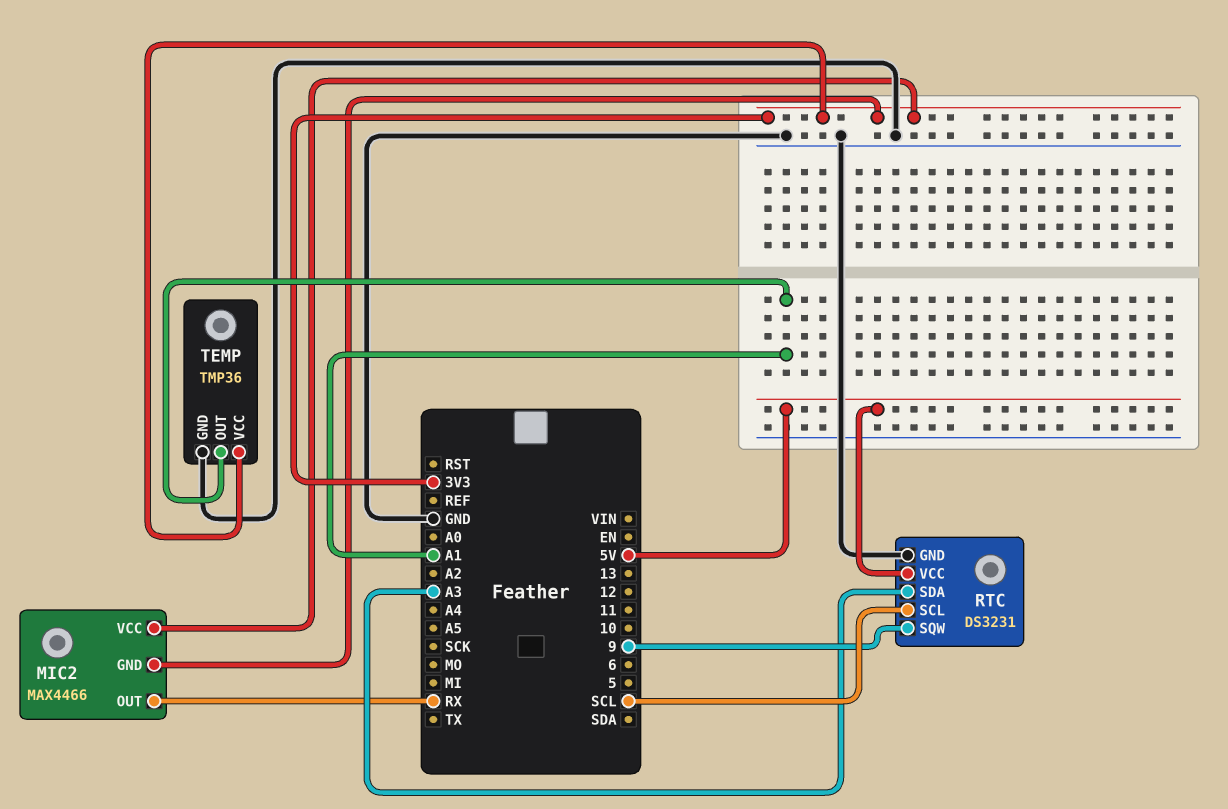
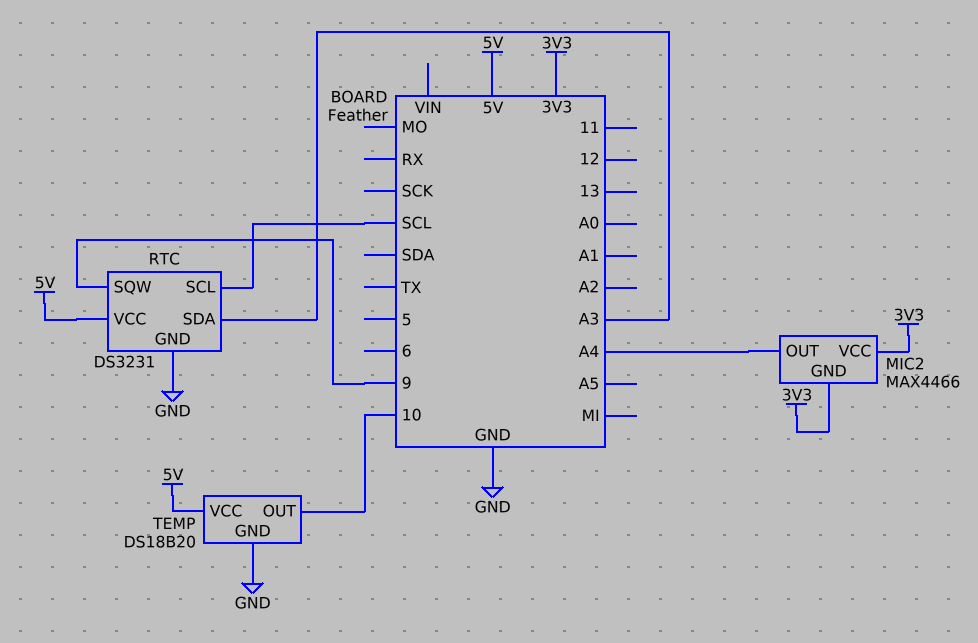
MIC2 pin OUT: RX -> A4
TEMP: TMP36 -> DS18B20
TEMP pin OUT: A1 -> 10
TEMP pin VCC: 3V3 -> 5V

